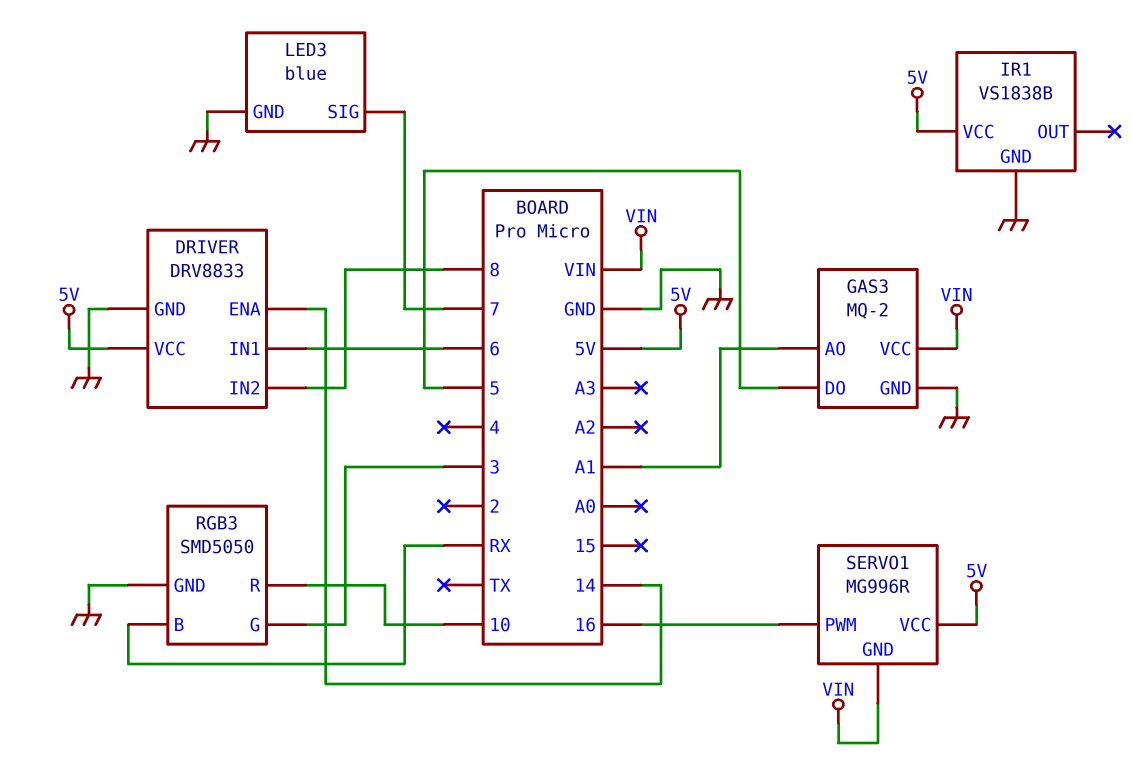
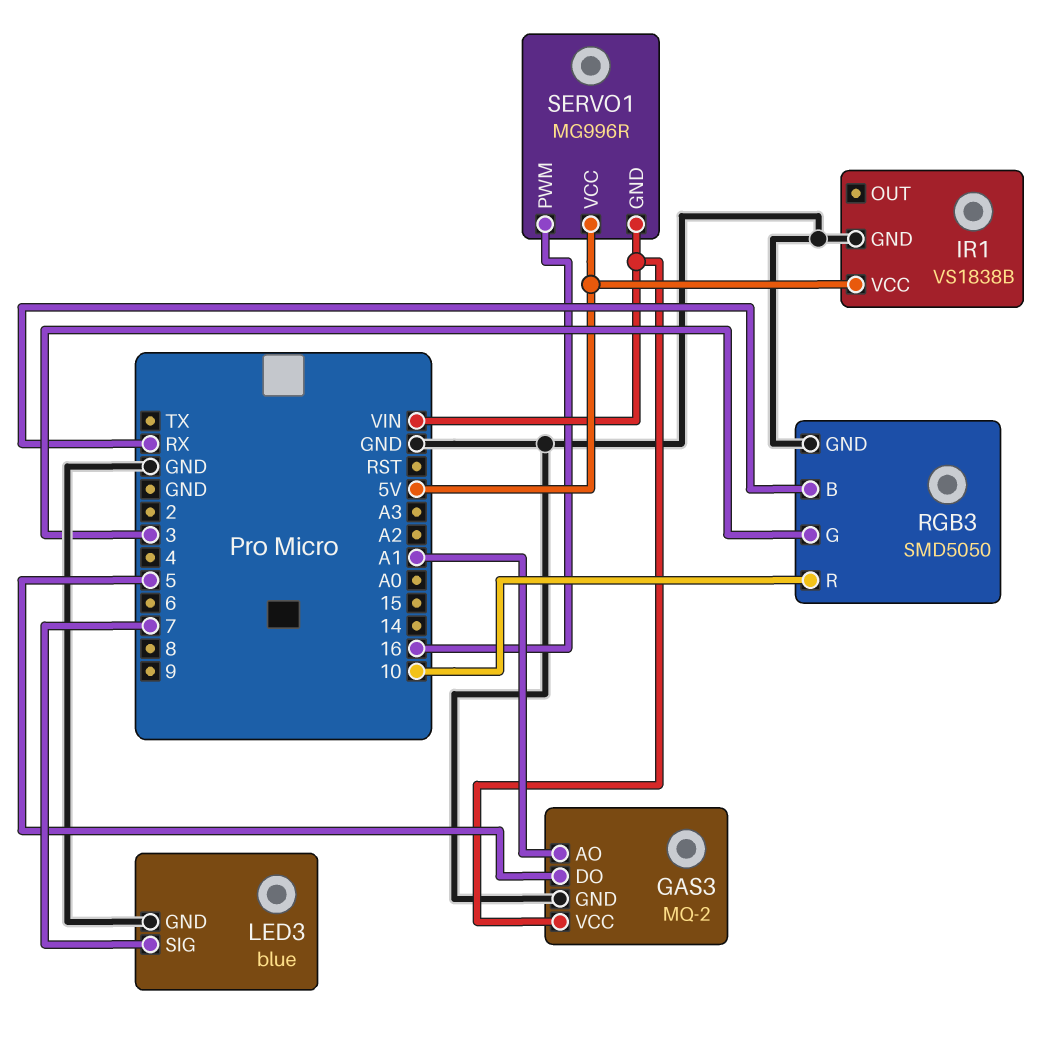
DRIVER: DRV8833 -> none
DRIVER pin ENA: 14 -> none
DRIVER pin GND: GND -> none
DRIVER pin IN1: 6 -> none
DRIVER pin IN2: 8 -> none
DRIVER pin VCC: 5V -> none

